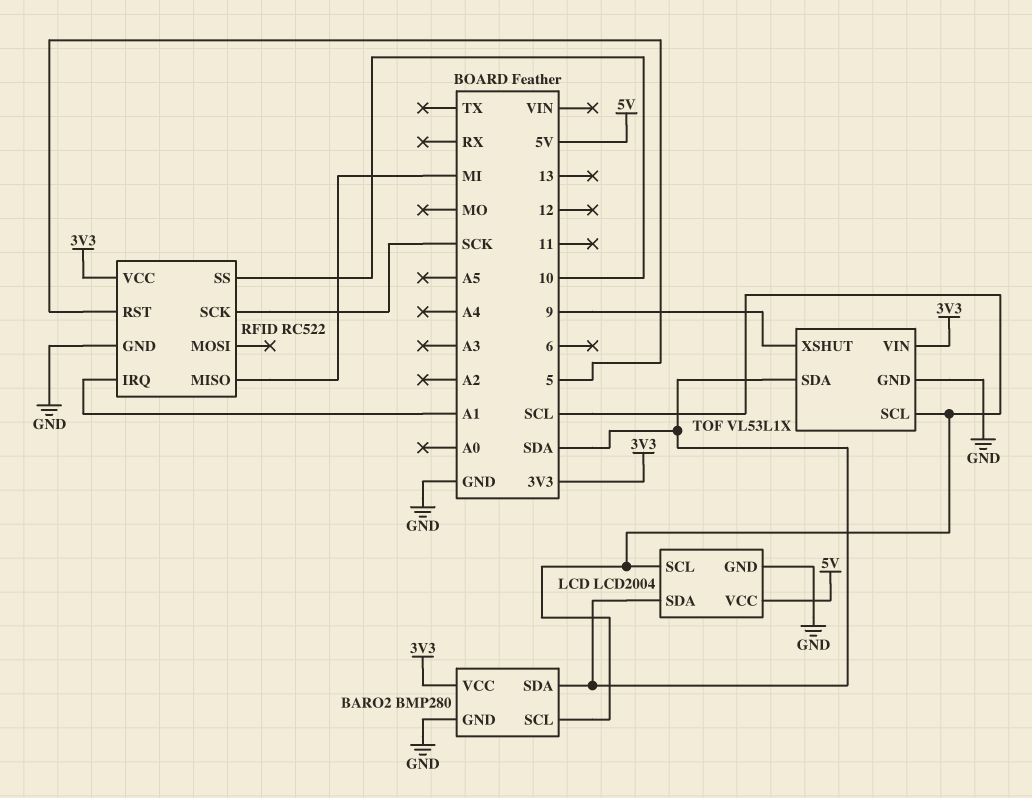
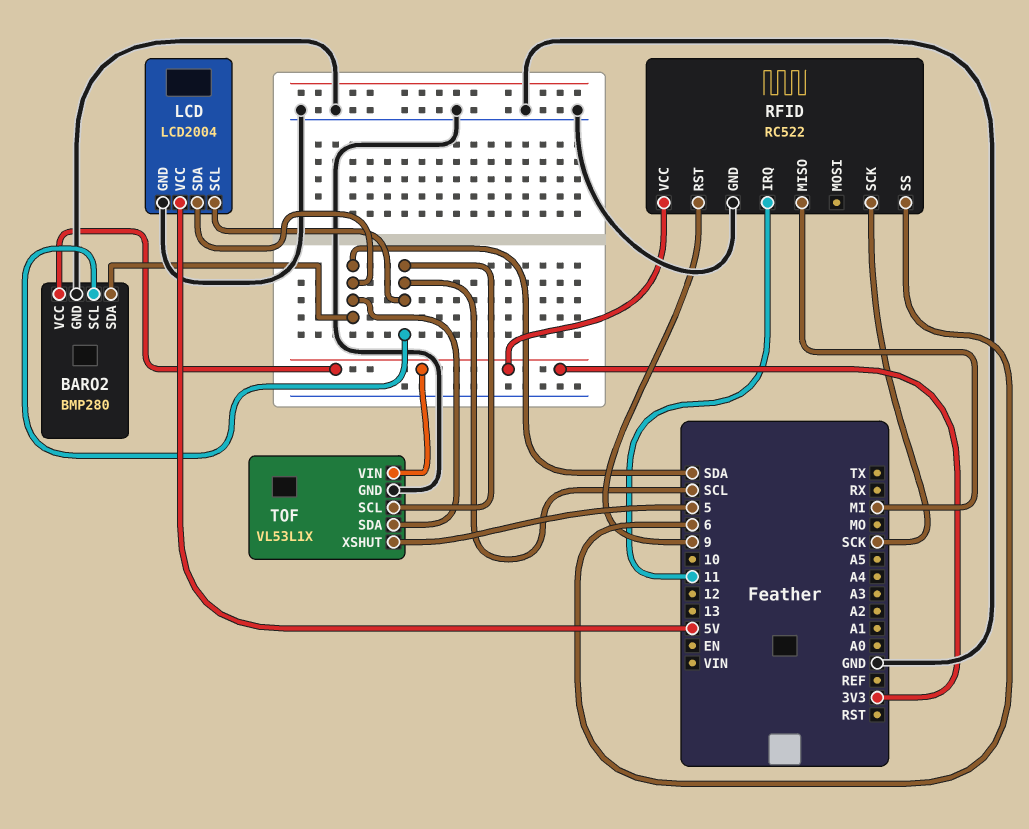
RFID pin IRQ: A1 -> 11
RFID pin RST: 5 -> 9
RFID pin SS: 10 -> 6
TOF pin XSHUT: 9 -> 5

